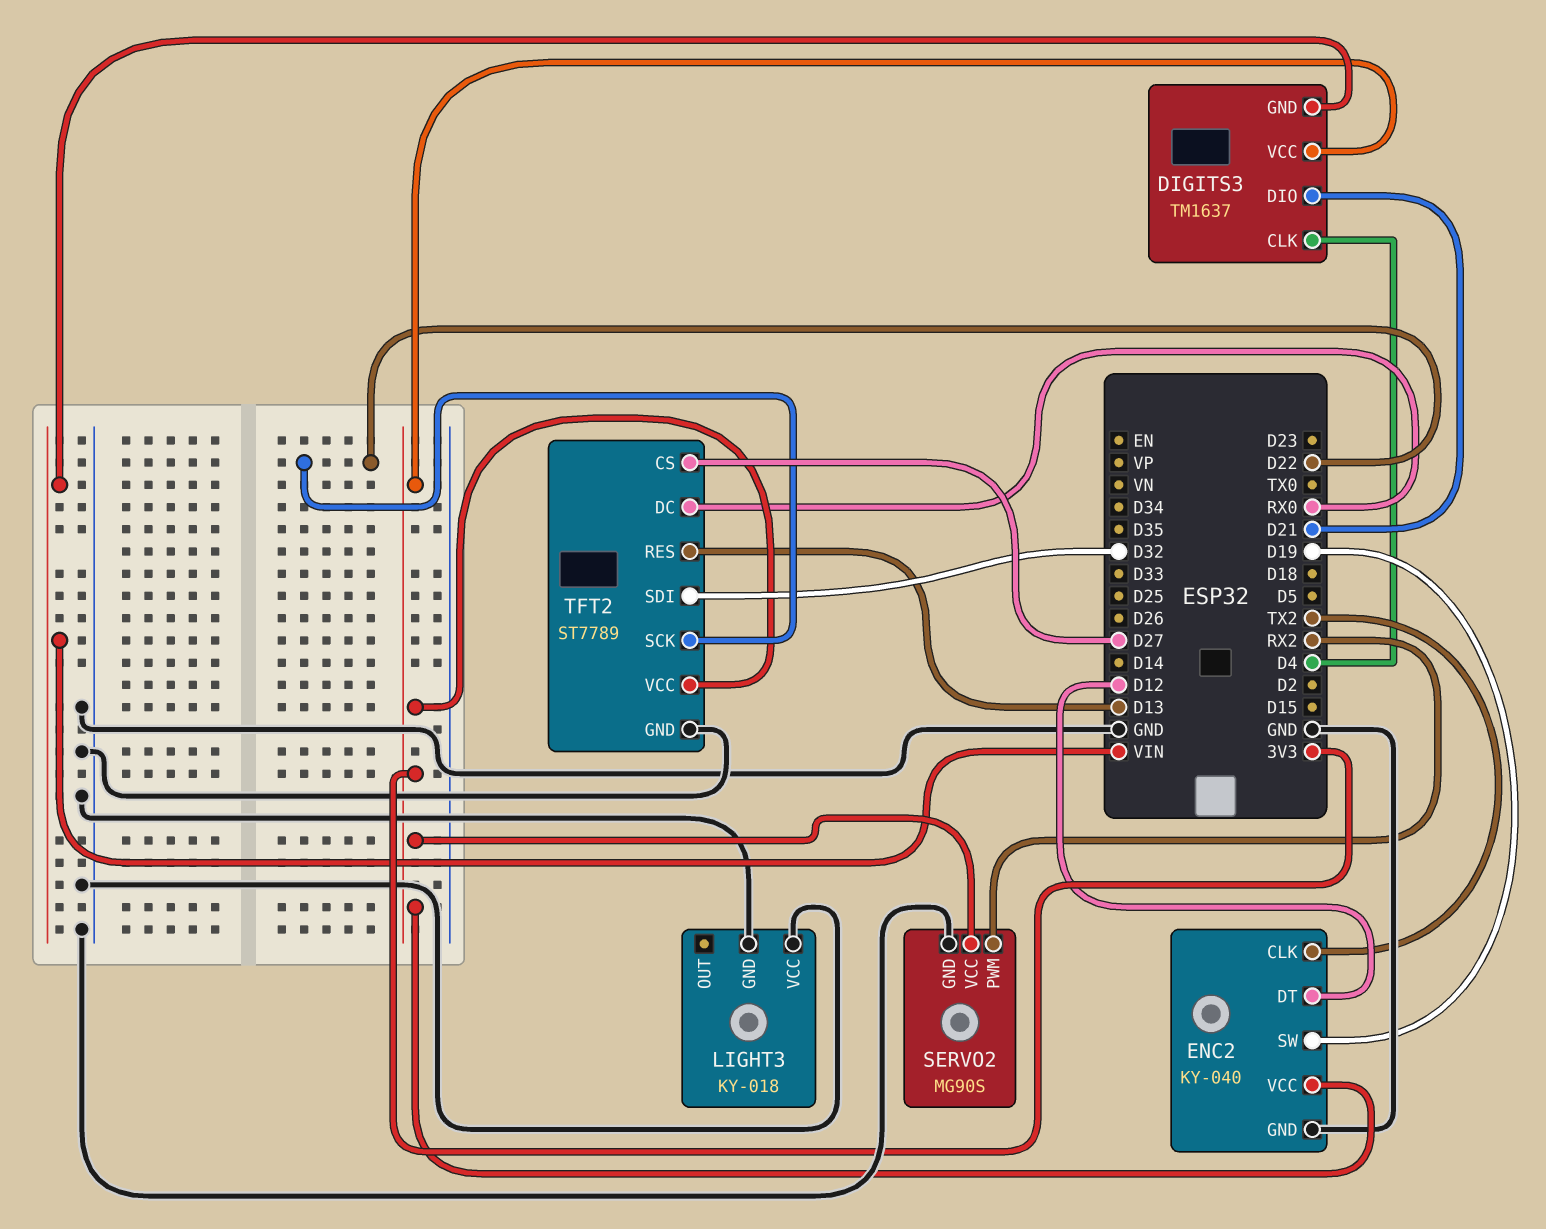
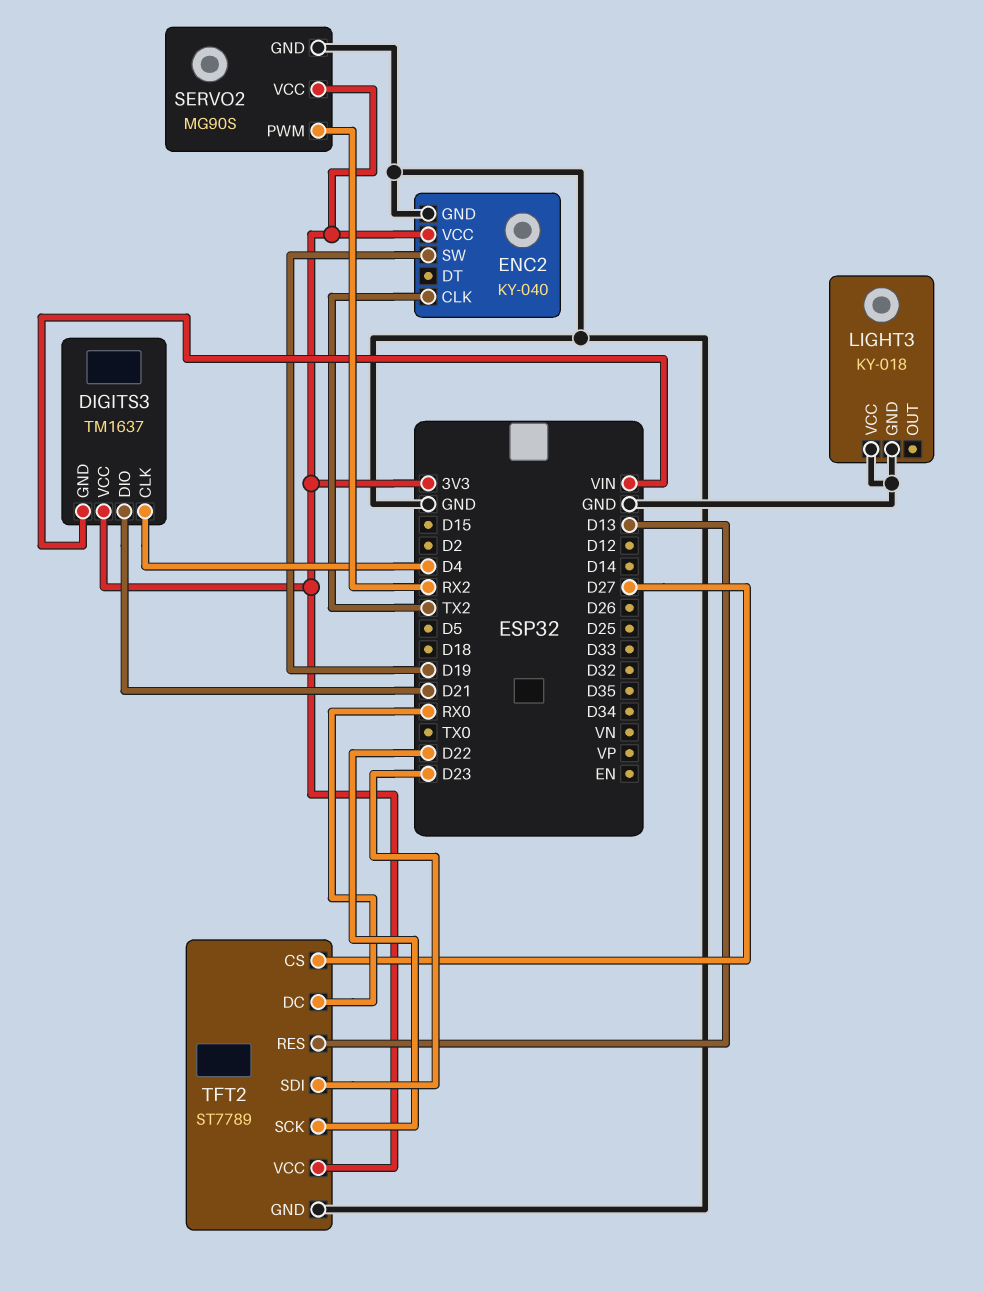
ENC2 pin DT: D12 -> none
TFT2 pin SDI: D32 -> D23

